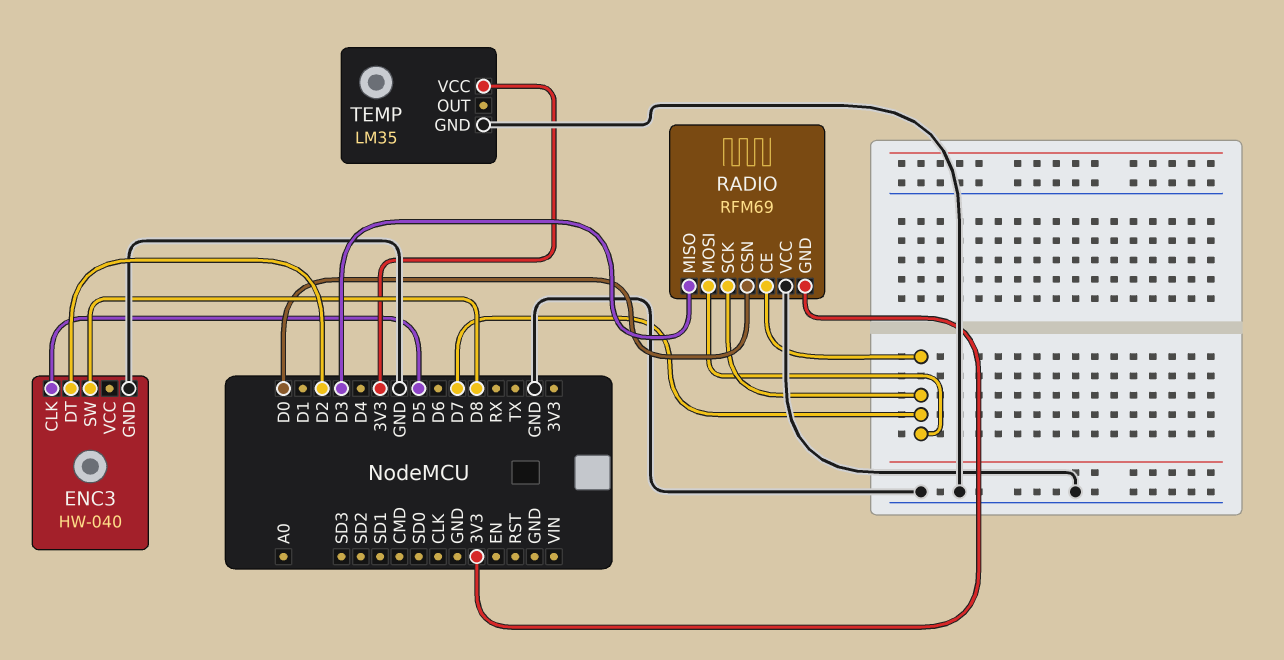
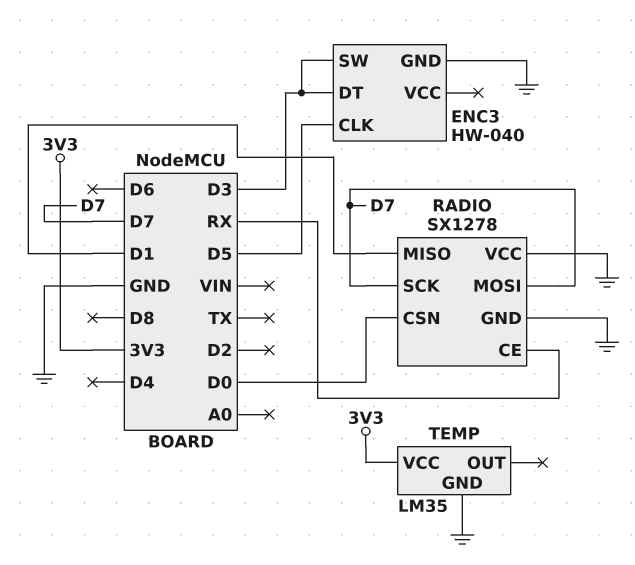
ENC3 pin DT: D2 -> D3
ENC3 pin SW: D8 -> D3
RADIO: RFM69 -> SX1278
RADIO pin CE: D7 -> RX
RADIO pin GND: 3V3 -> GND
RADIO pin MISO: D3 -> D1

